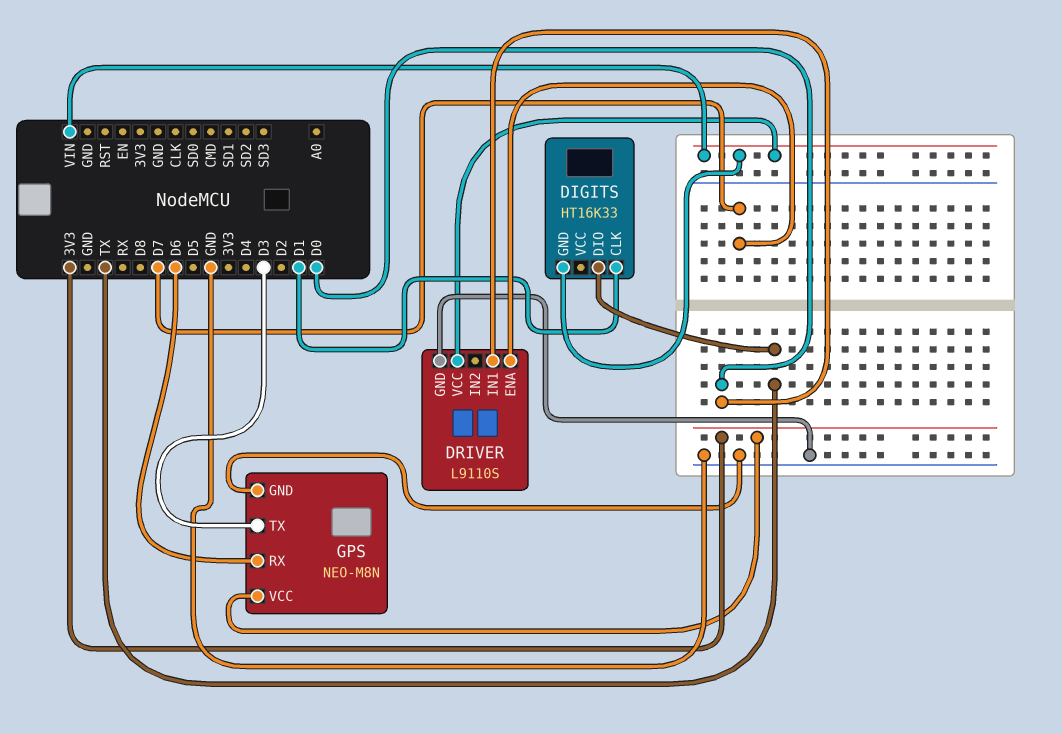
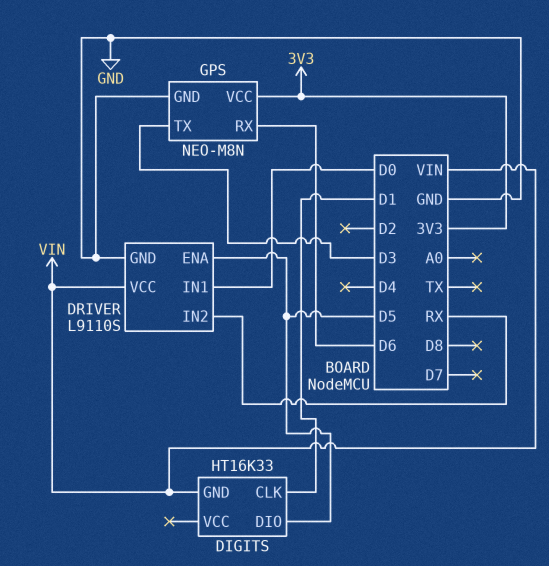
DIGITS pin DIO: TX -> D5
DRIVER pin ENA: D7 -> D5
DRIVER pin IN2: none -> RX

